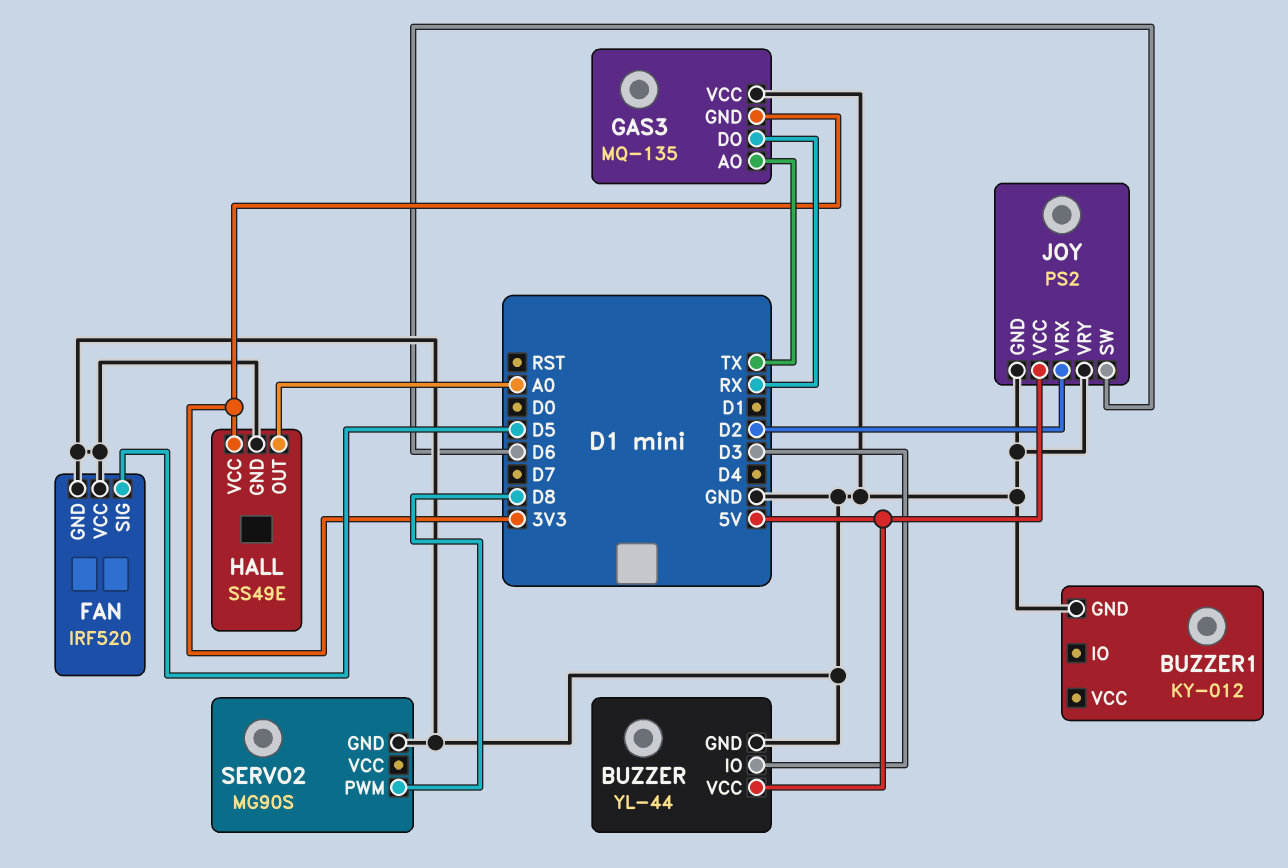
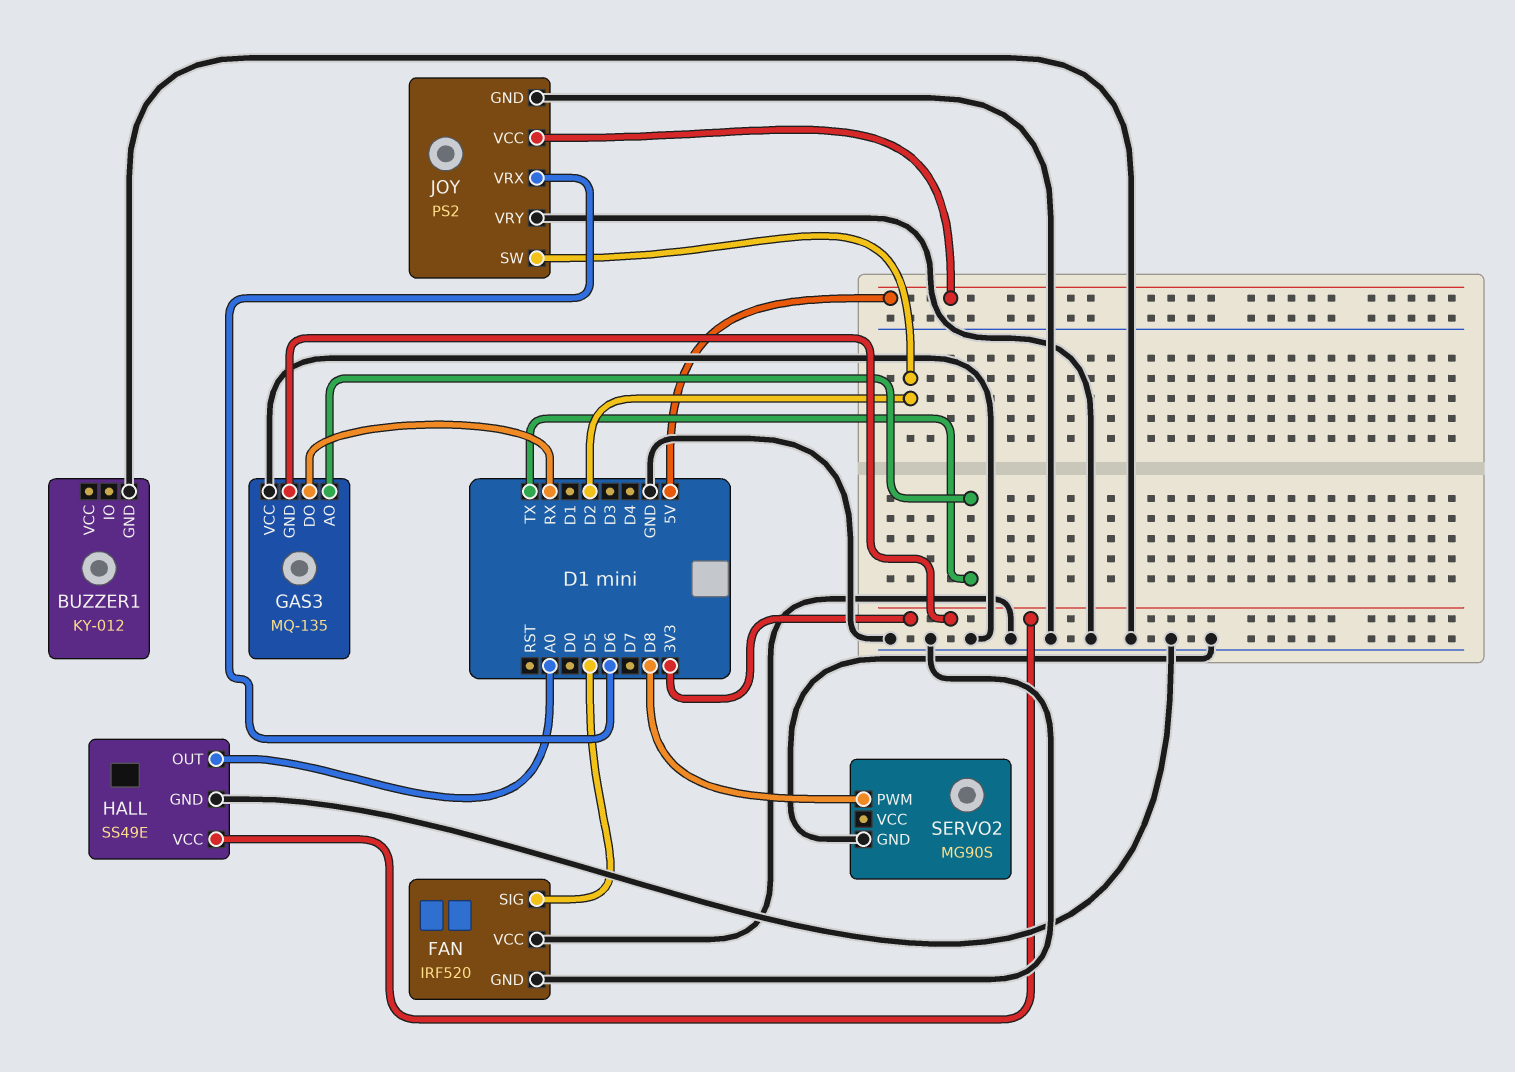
BUZZER: YL-44 -> none
BUZZER pin GND: GND -> none
BUZZER pin IO: D3 -> none
BUZZER pin VCC: 5V -> none
JOY pin SW: D6 -> D2
JOY pin VRX: D2 -> D6

